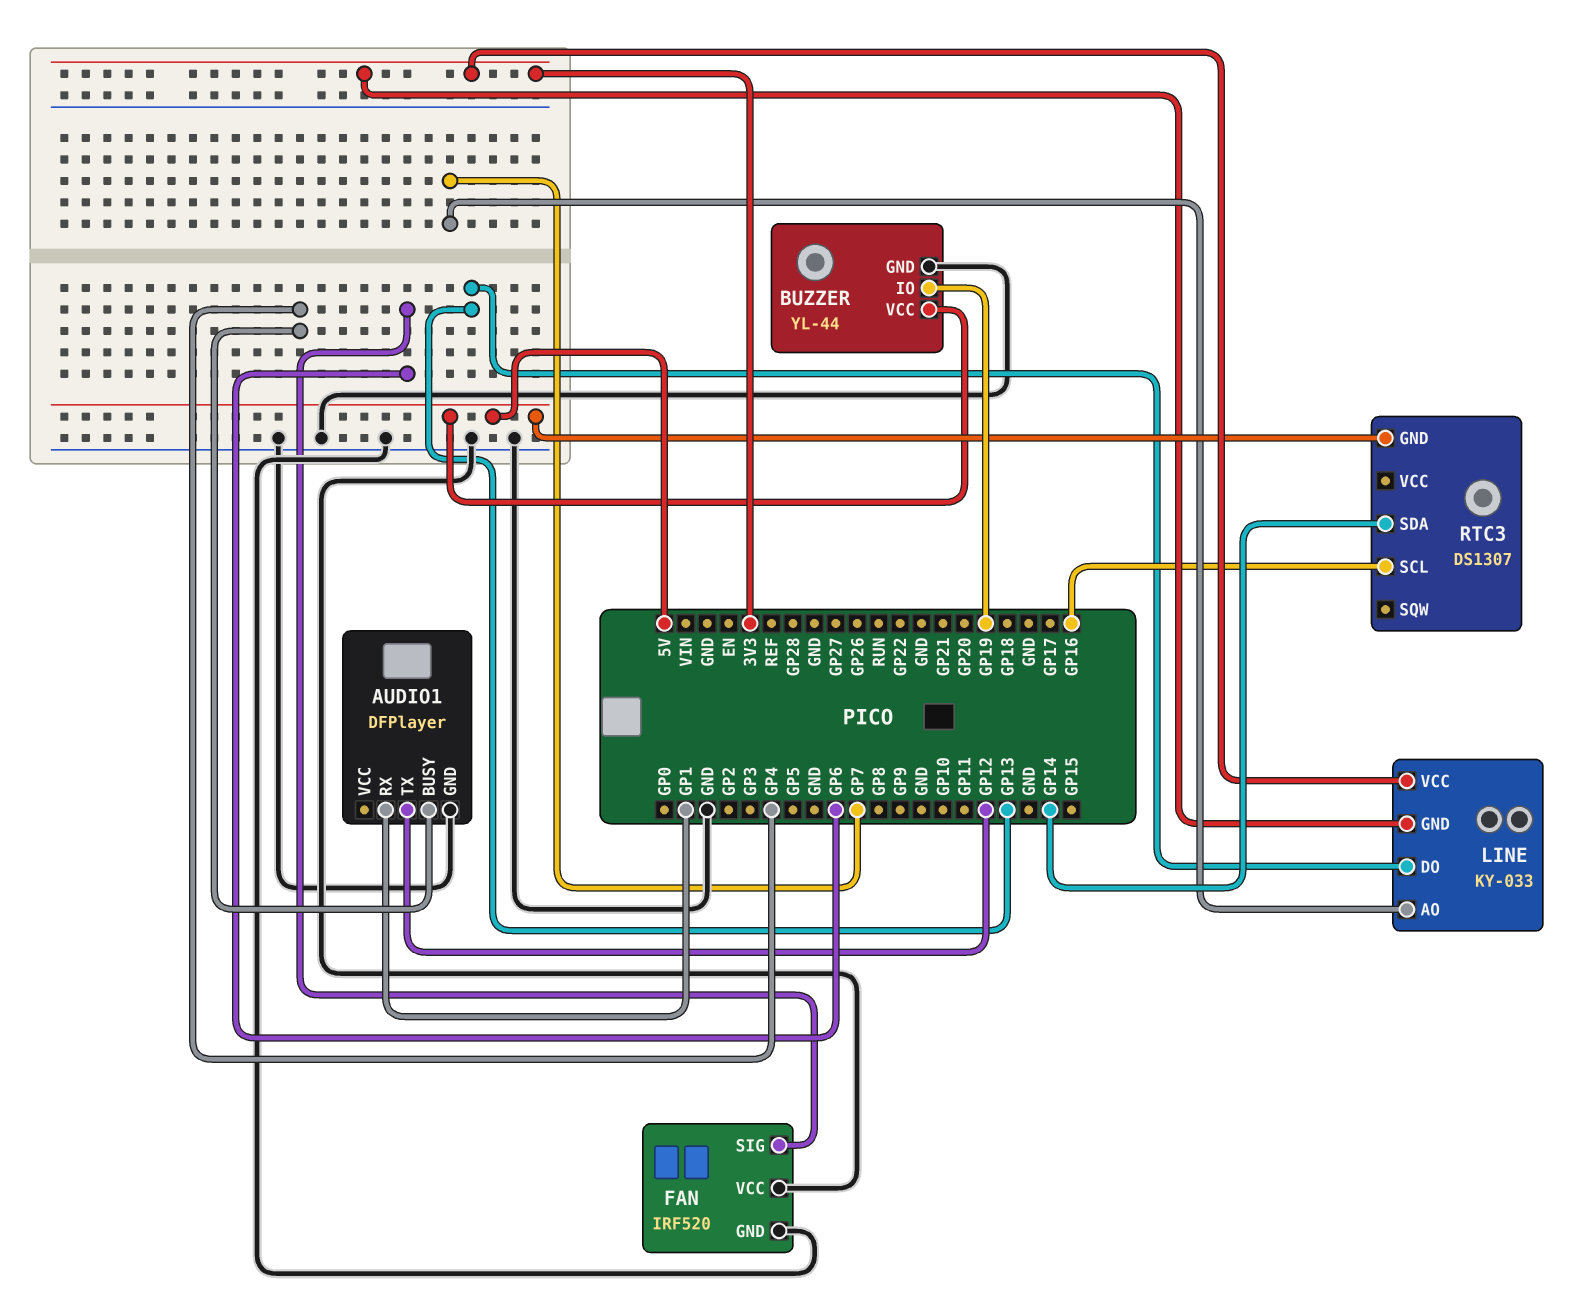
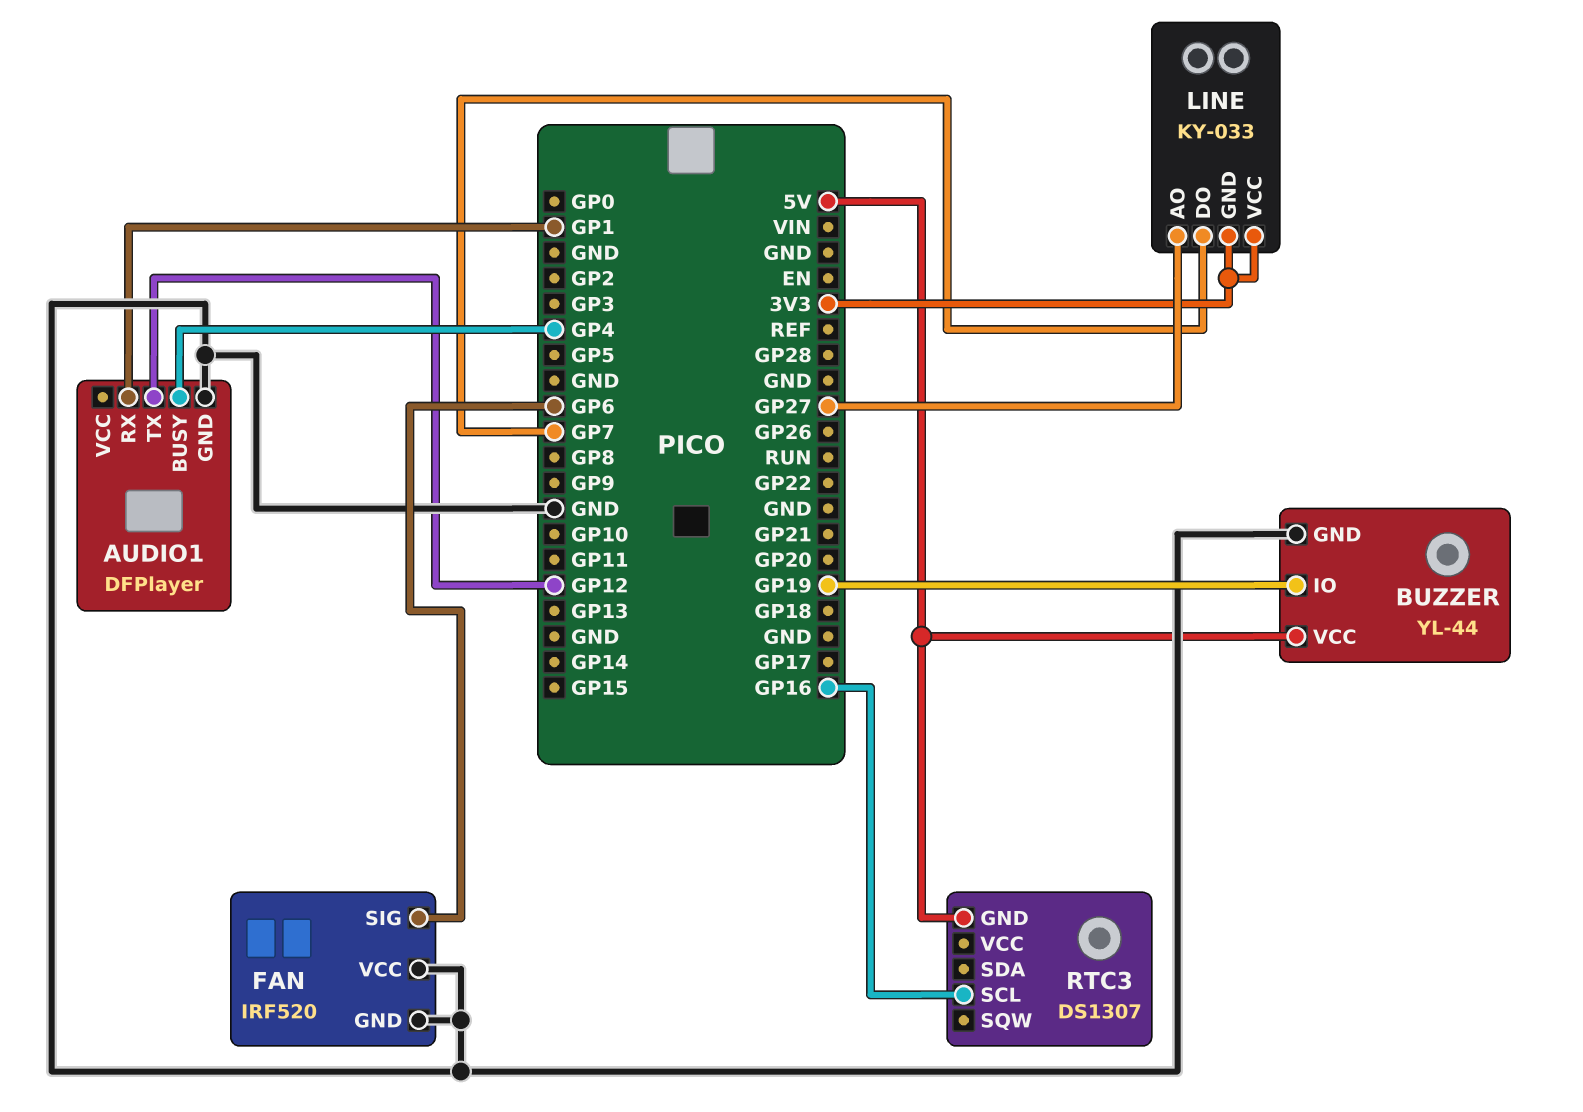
LINE pin AO: GP7 -> GP27
LINE pin DO: GP13 -> GP7
RTC3 pin SDA: GP14 -> none

